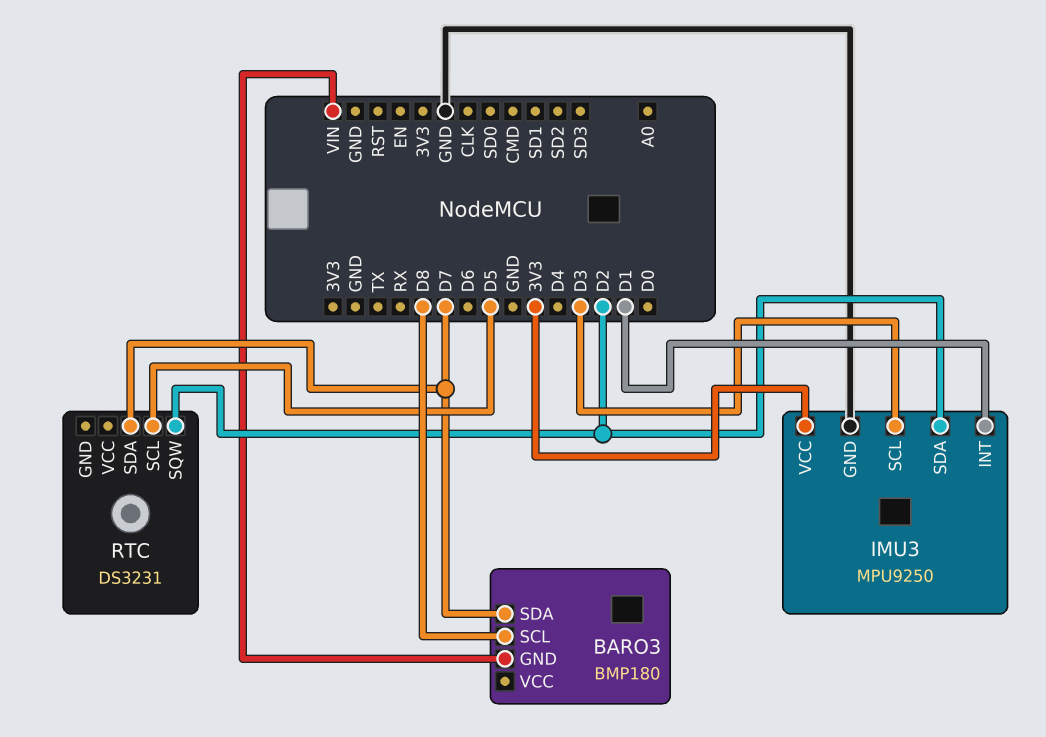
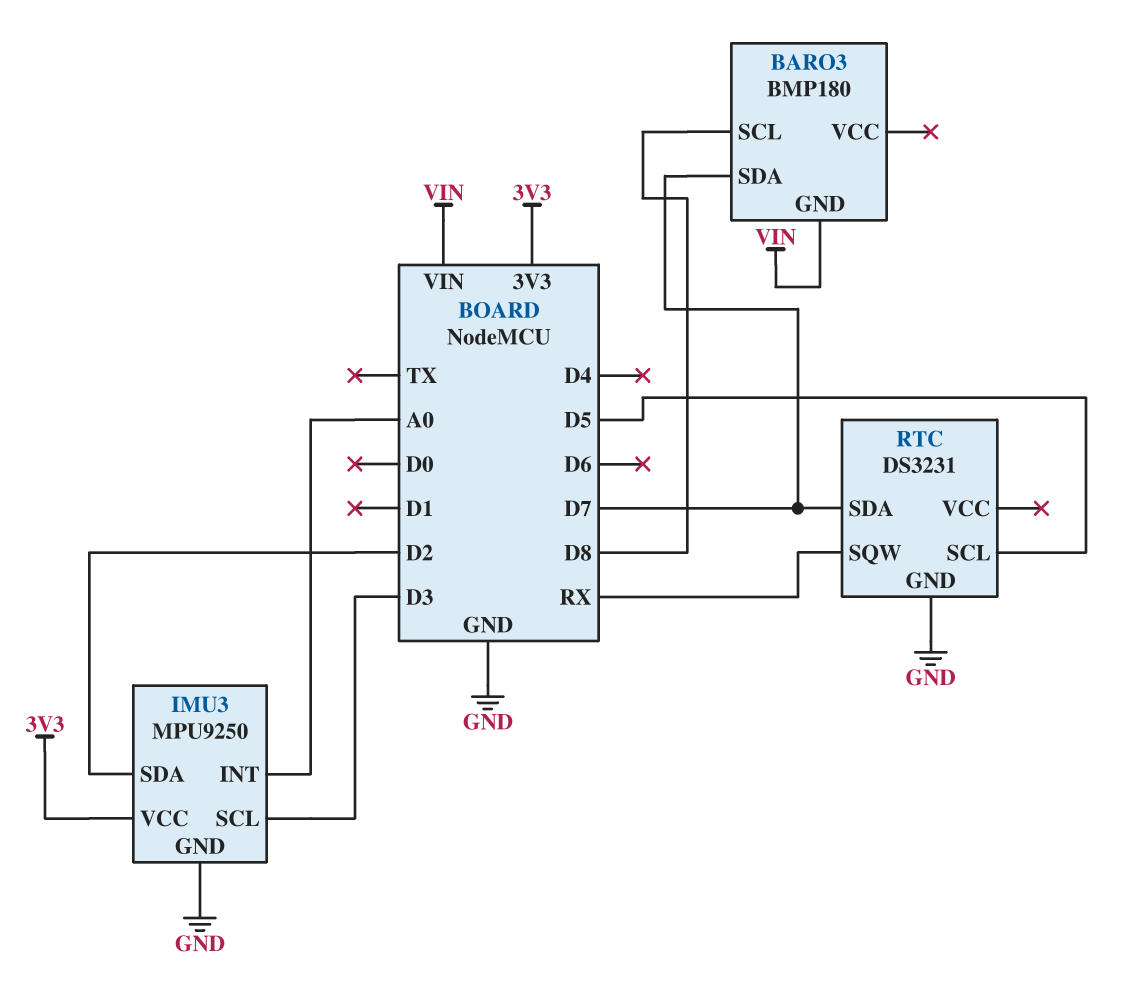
IMU3 pin INT: D1 -> A0
RTC pin GND: none -> GND
RTC pin SQW: D2 -> RX

